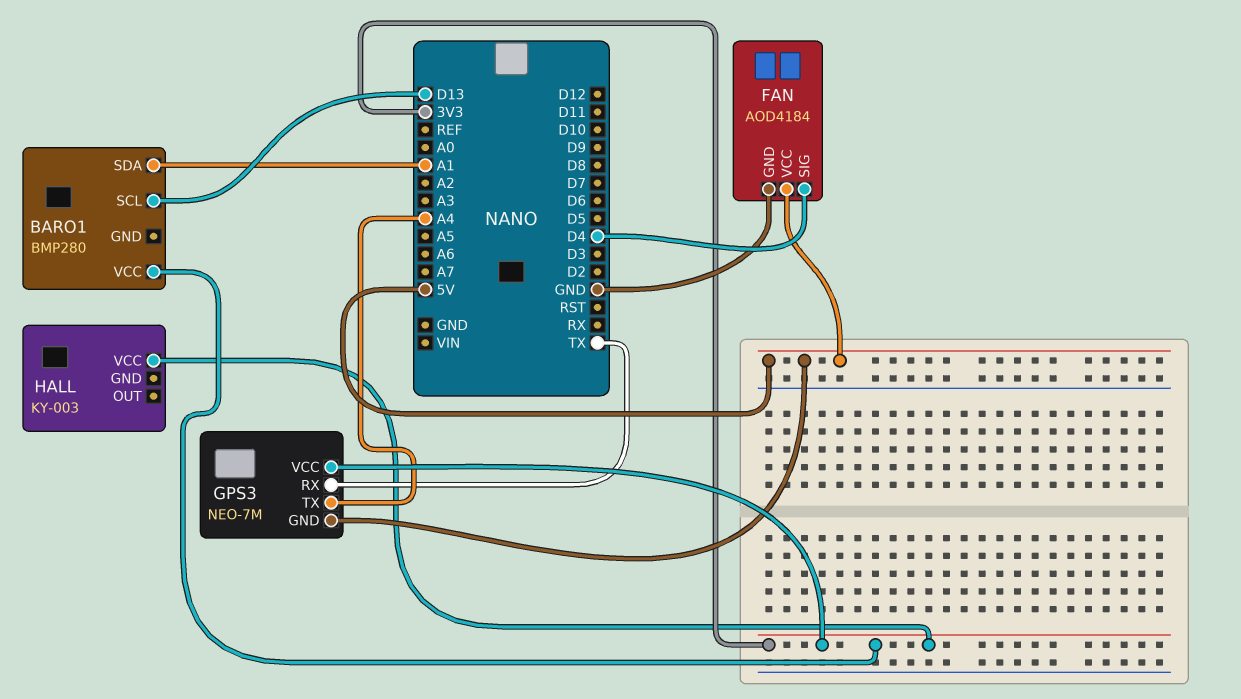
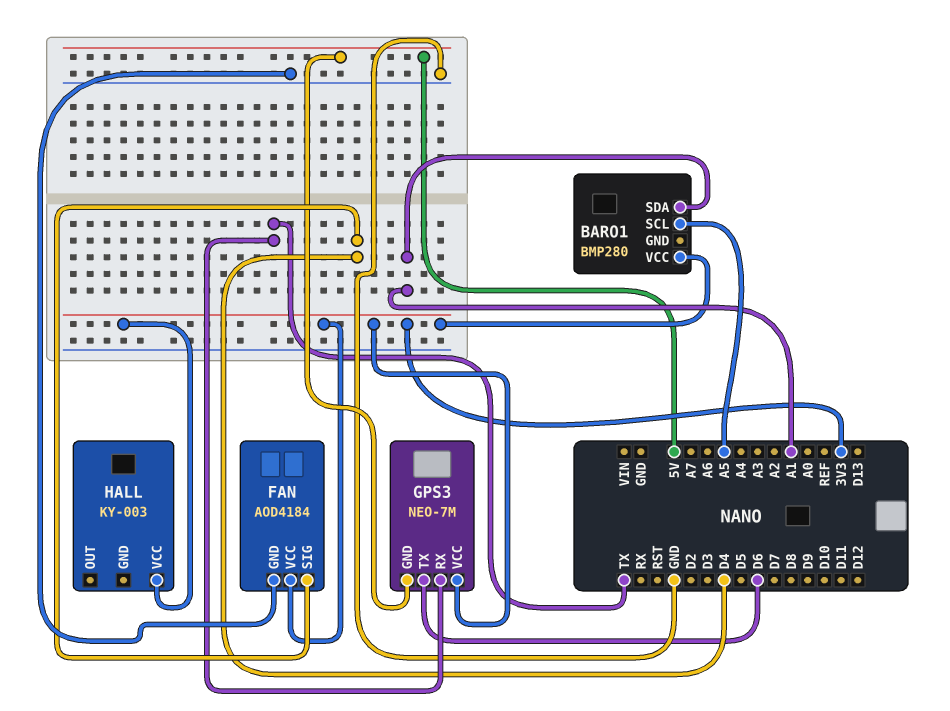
BARO1 pin SCL: D13 -> A5
FAN pin VCC: 5V -> 3V3
GPS3 pin TX: A4 -> D6

